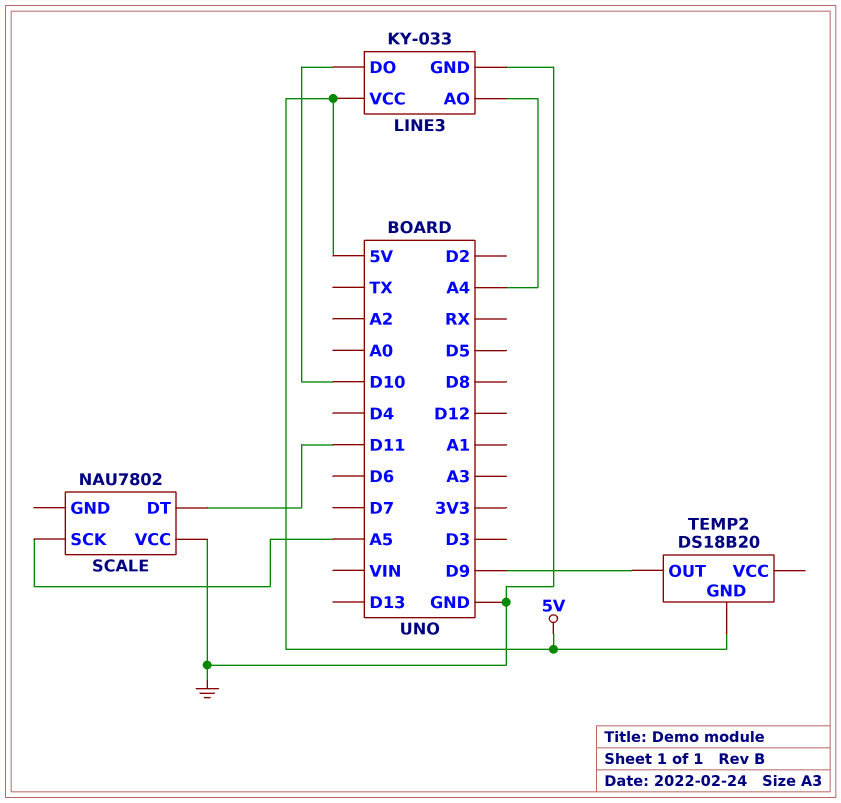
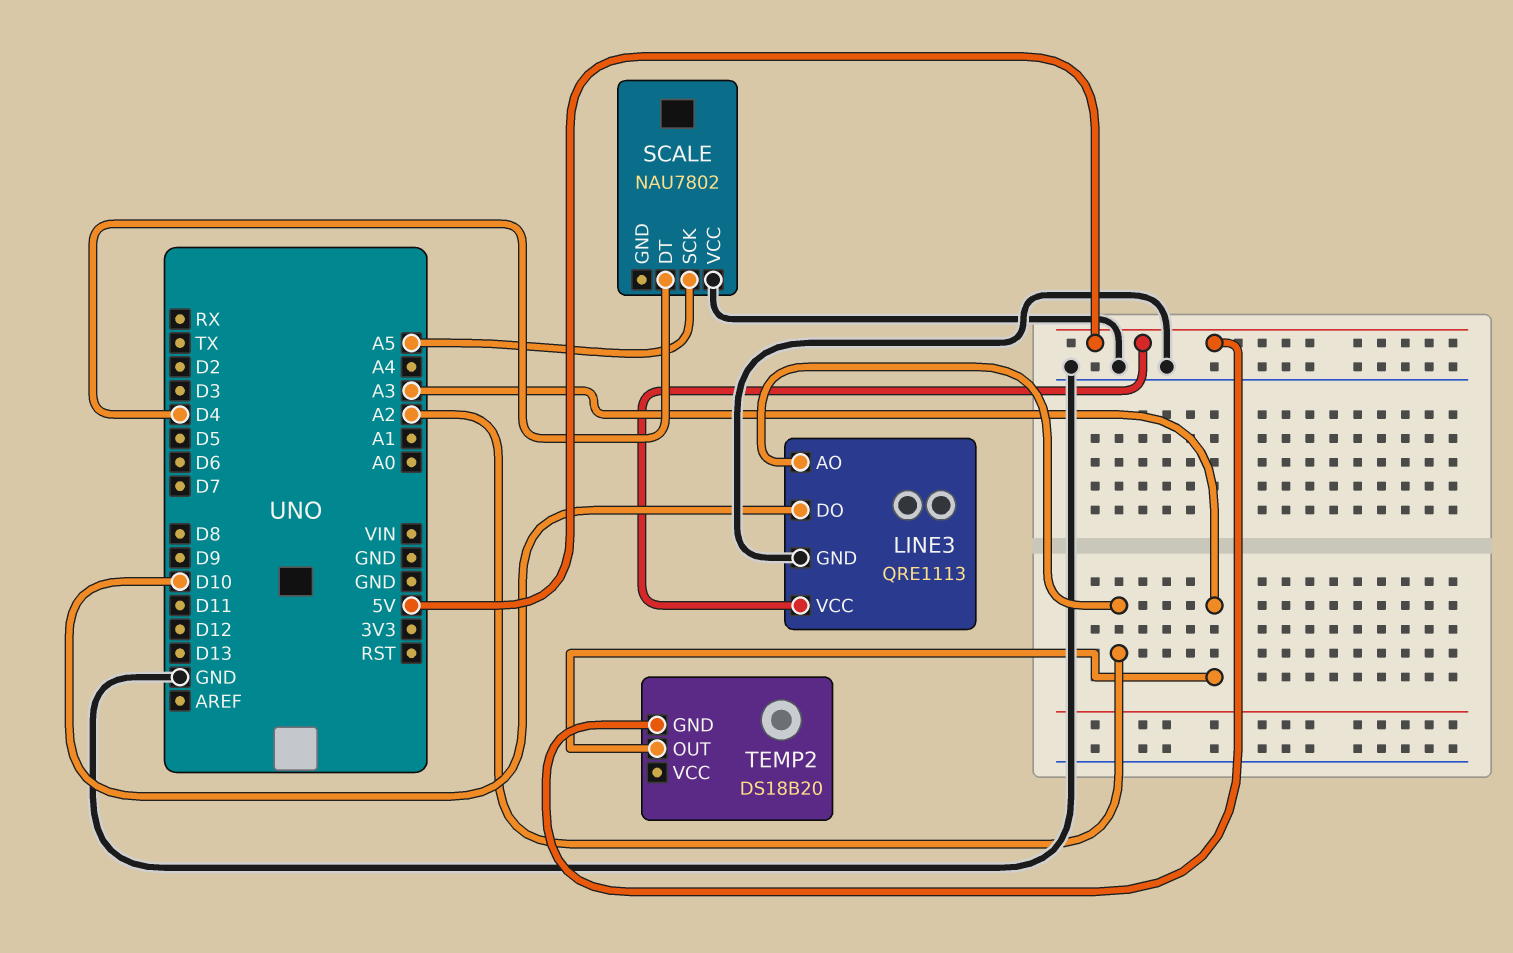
LINE3: KY-033 -> QRE1113
LINE3 pin AO: A4 -> A2
SCALE pin DT: D11 -> D4
TEMP2 pin OUT: D9 -> A3

